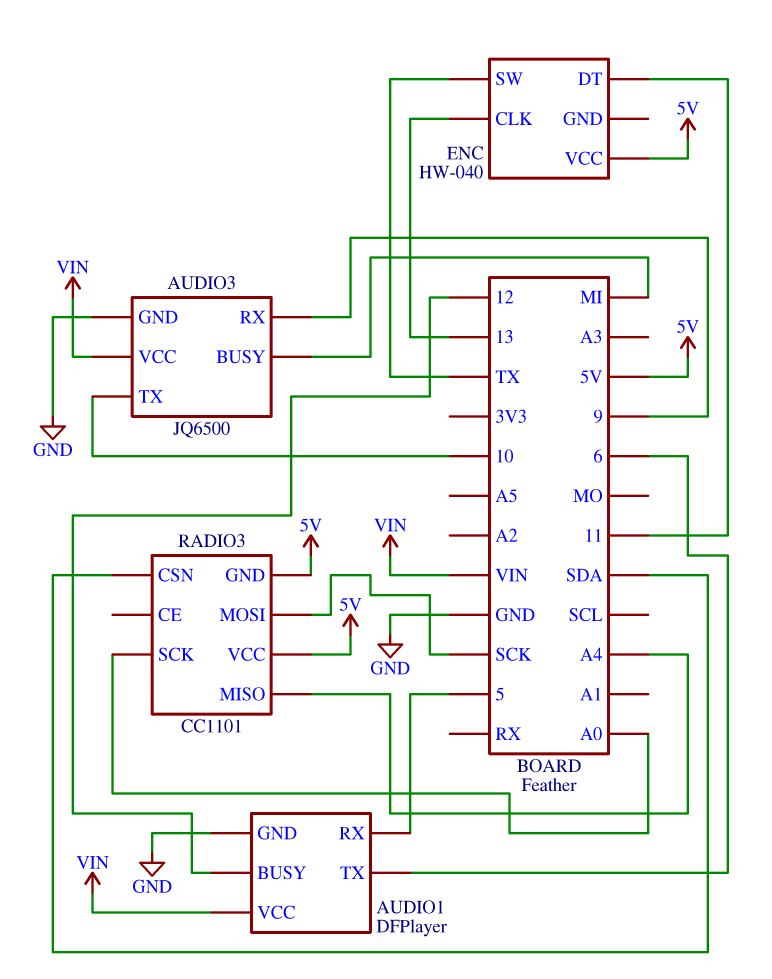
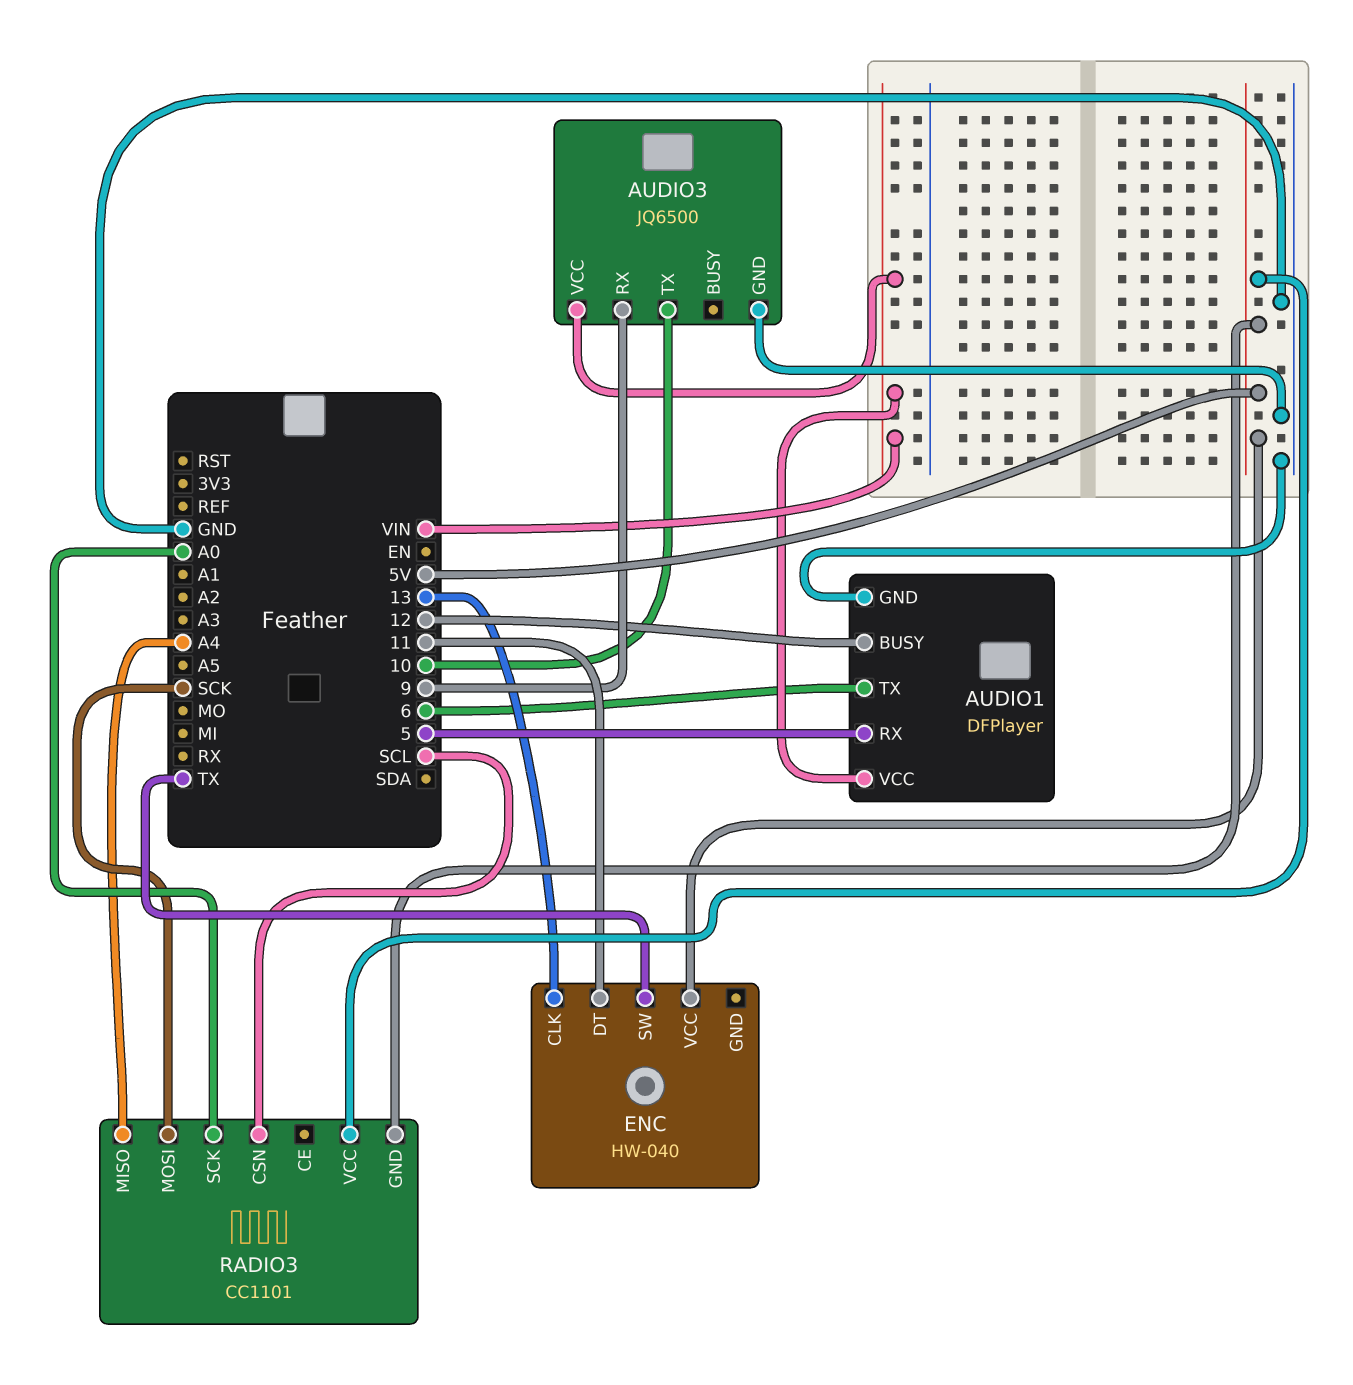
AUDIO3 pin BUSY: MI -> none
RADIO3 pin CSN: SDA -> SCL

